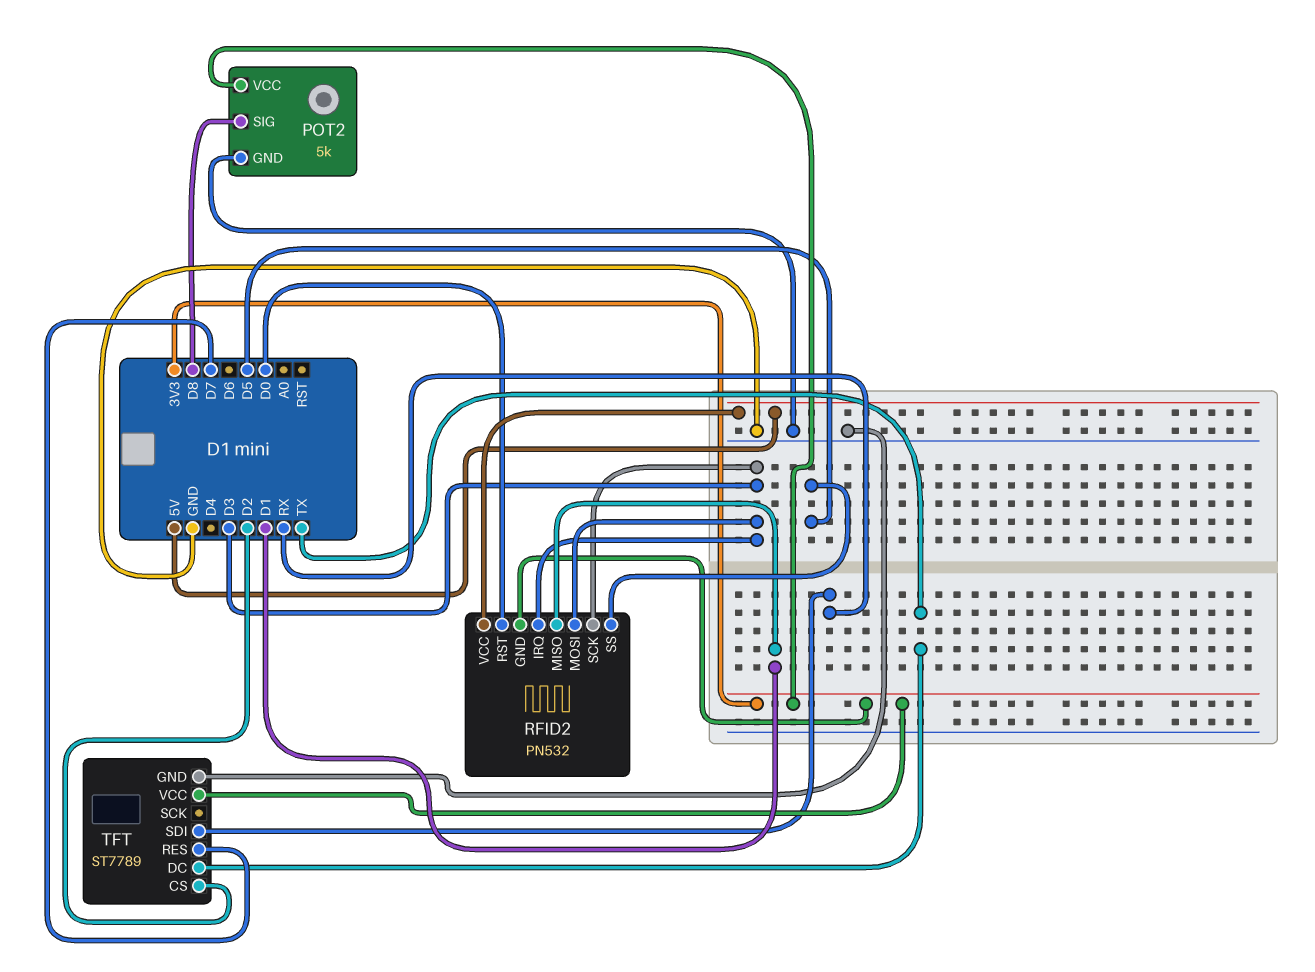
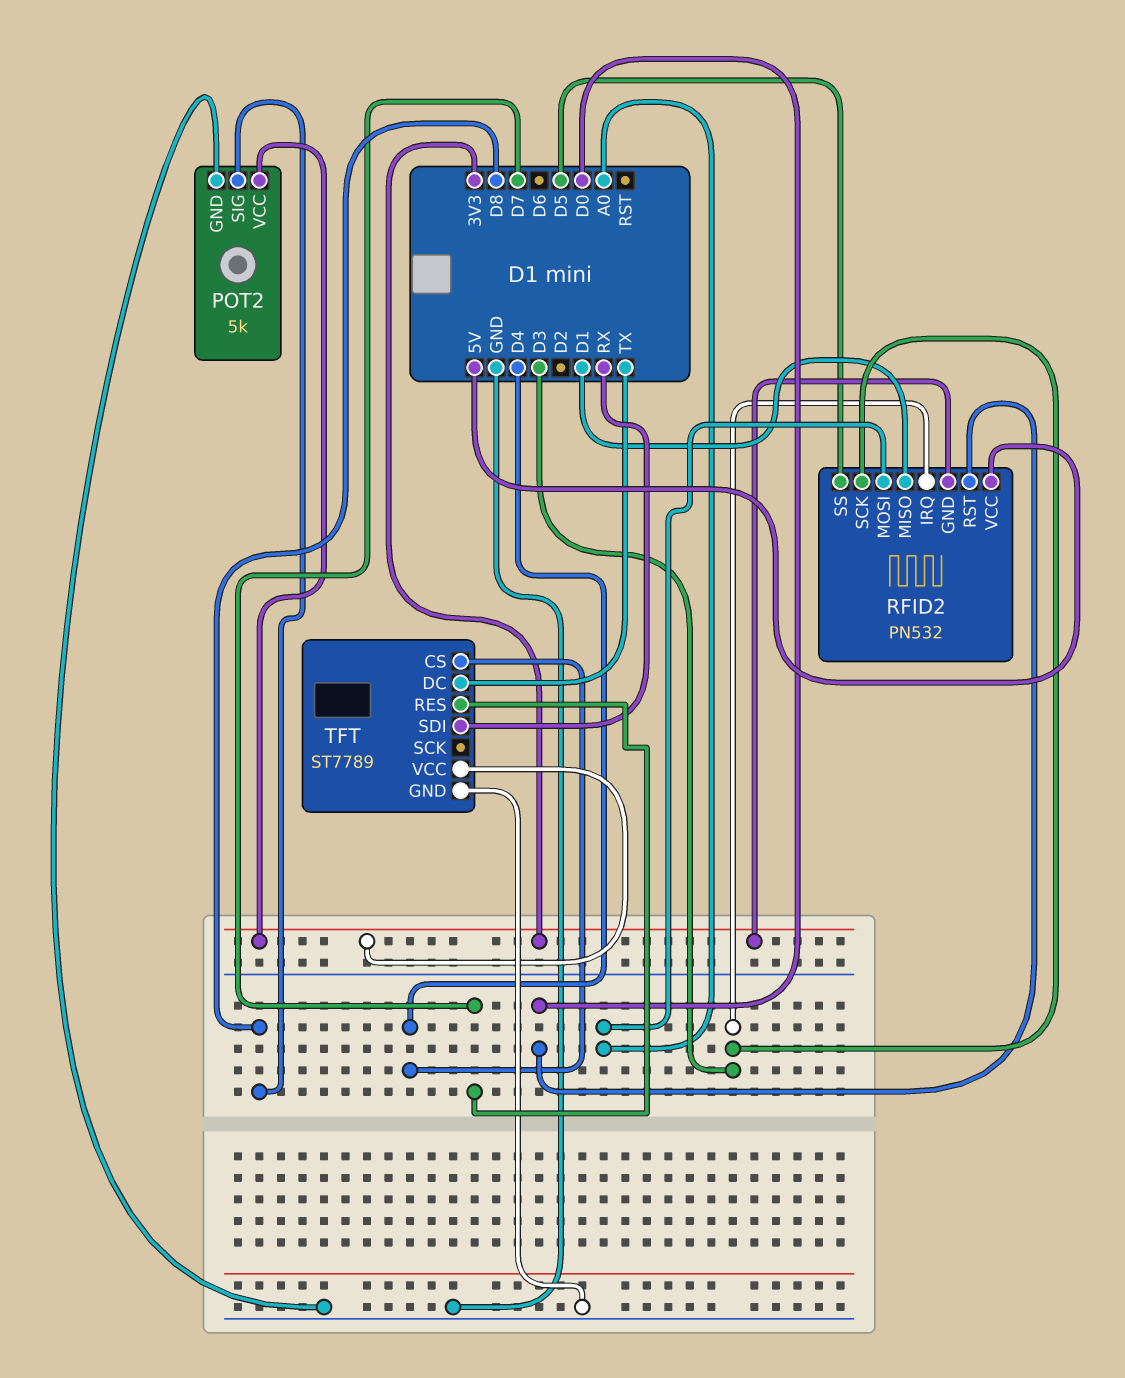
RFID2 pin MOSI: D3 -> A0
TFT pin CS: D2 -> D4

